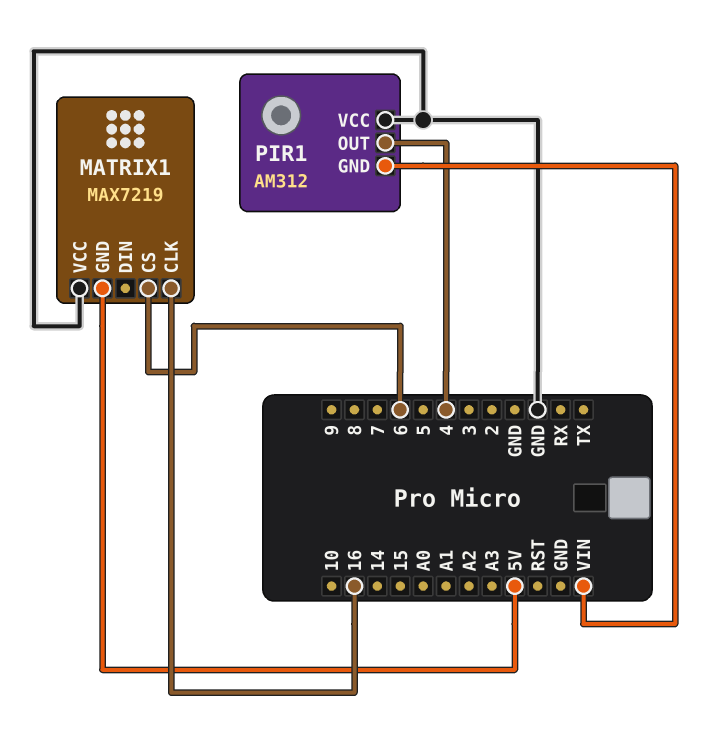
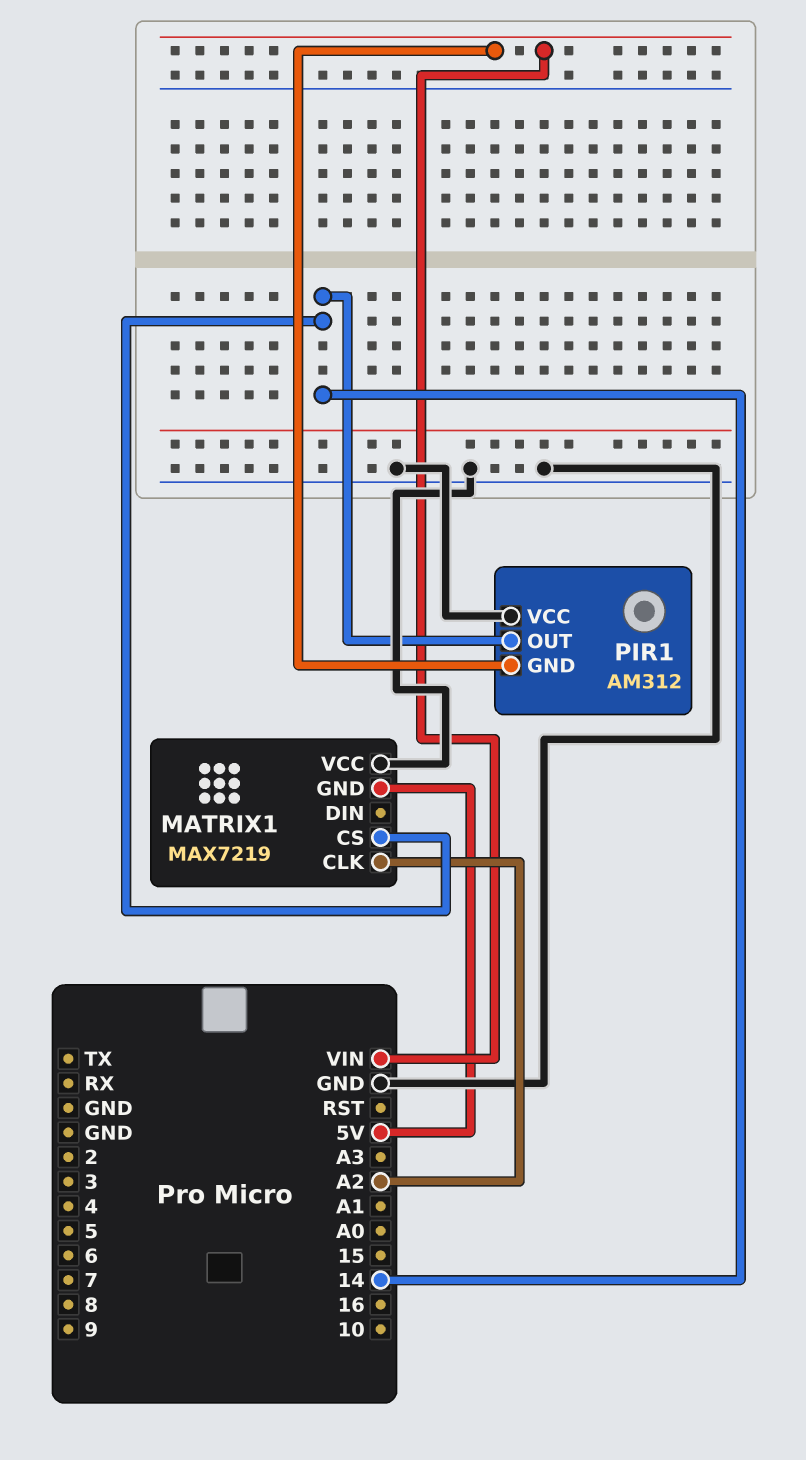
MATRIX1 pin CLK: 16 -> A2
MATRIX1 pin CS: 6 -> 14
PIR1 pin OUT: 4 -> 14

